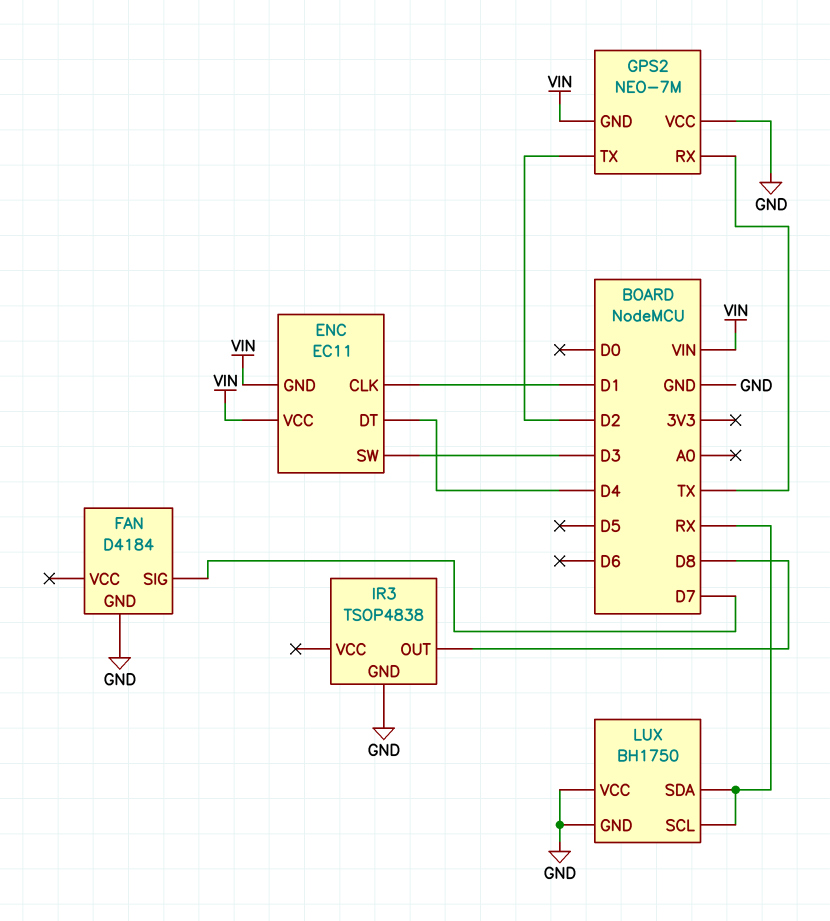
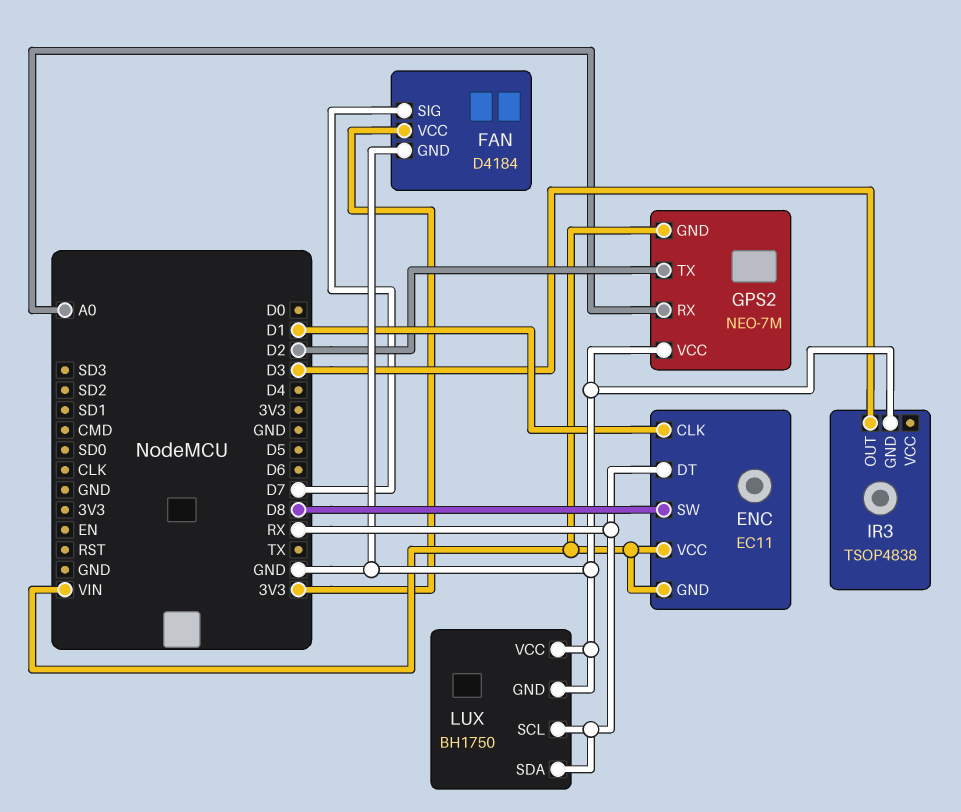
ENC pin DT: D4 -> RX
ENC pin SW: D3 -> D8
FAN pin VCC: none -> 3V3
GPS2 pin RX: TX -> A0
IR3 pin OUT: D8 -> D3

